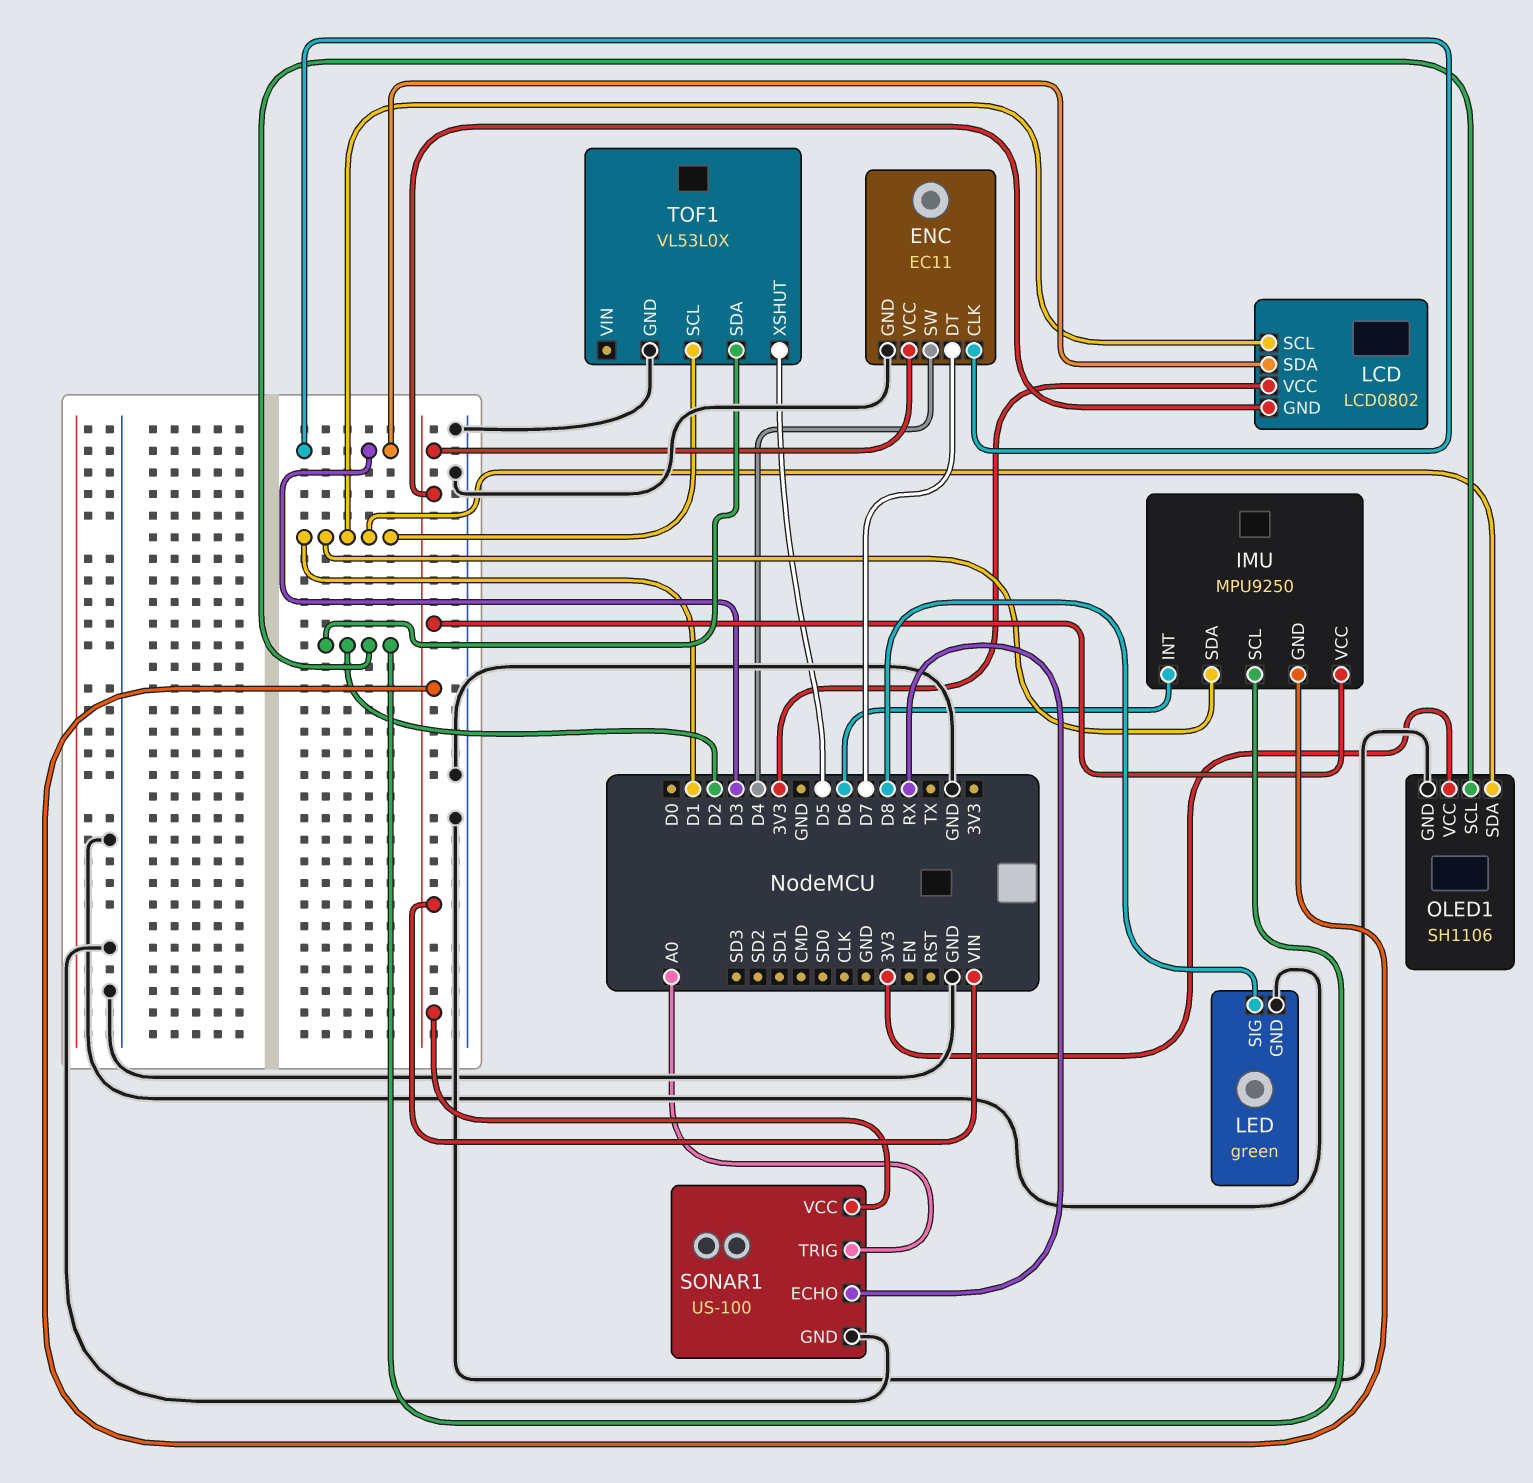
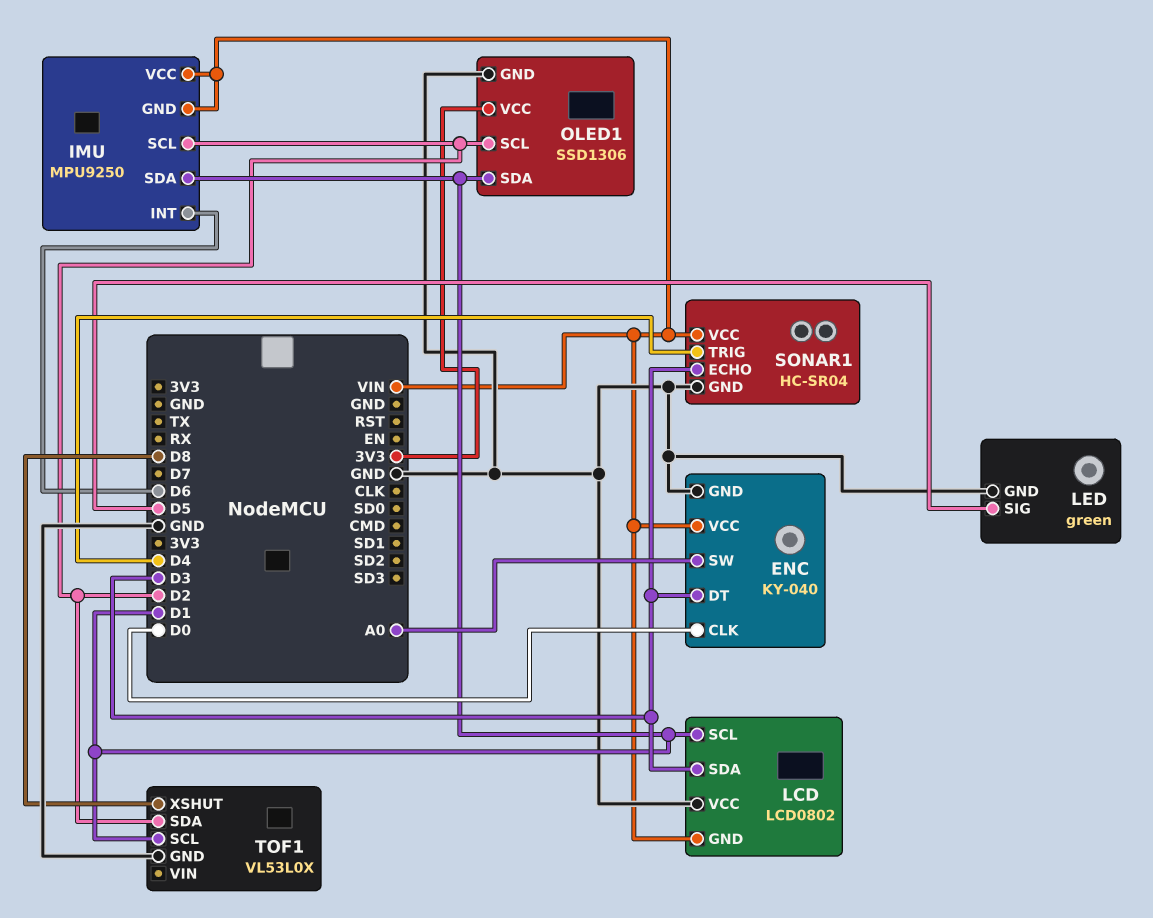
ENC: EC11 -> KY-040
ENC pin CLK: D3 -> D0
ENC pin DT: D7 -> D3
ENC pin SW: D4 -> A0
LCD pin VCC: 3V3 -> GND
LED pin SIG: D8 -> D5
OLED1: SH1106 -> SSD1306
SONAR1: US-100 -> HC-SR04
SONAR1 pin ECHO: RX -> D3
SONAR1 pin TRIG: A0 -> D4
TOF1 pin XSHUT: D5 -> D8

